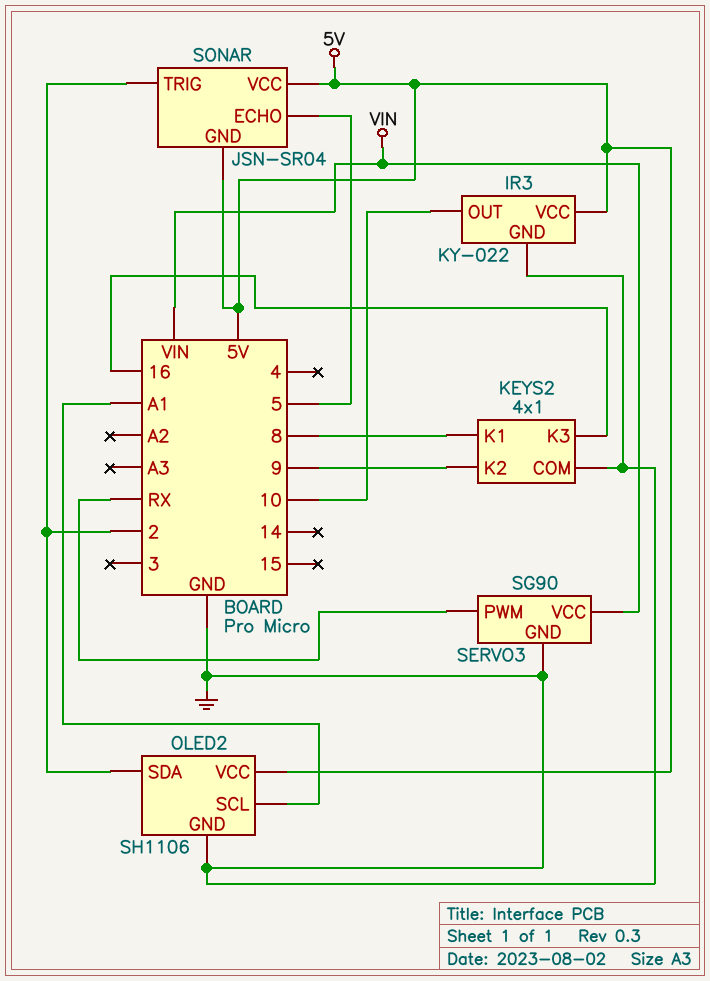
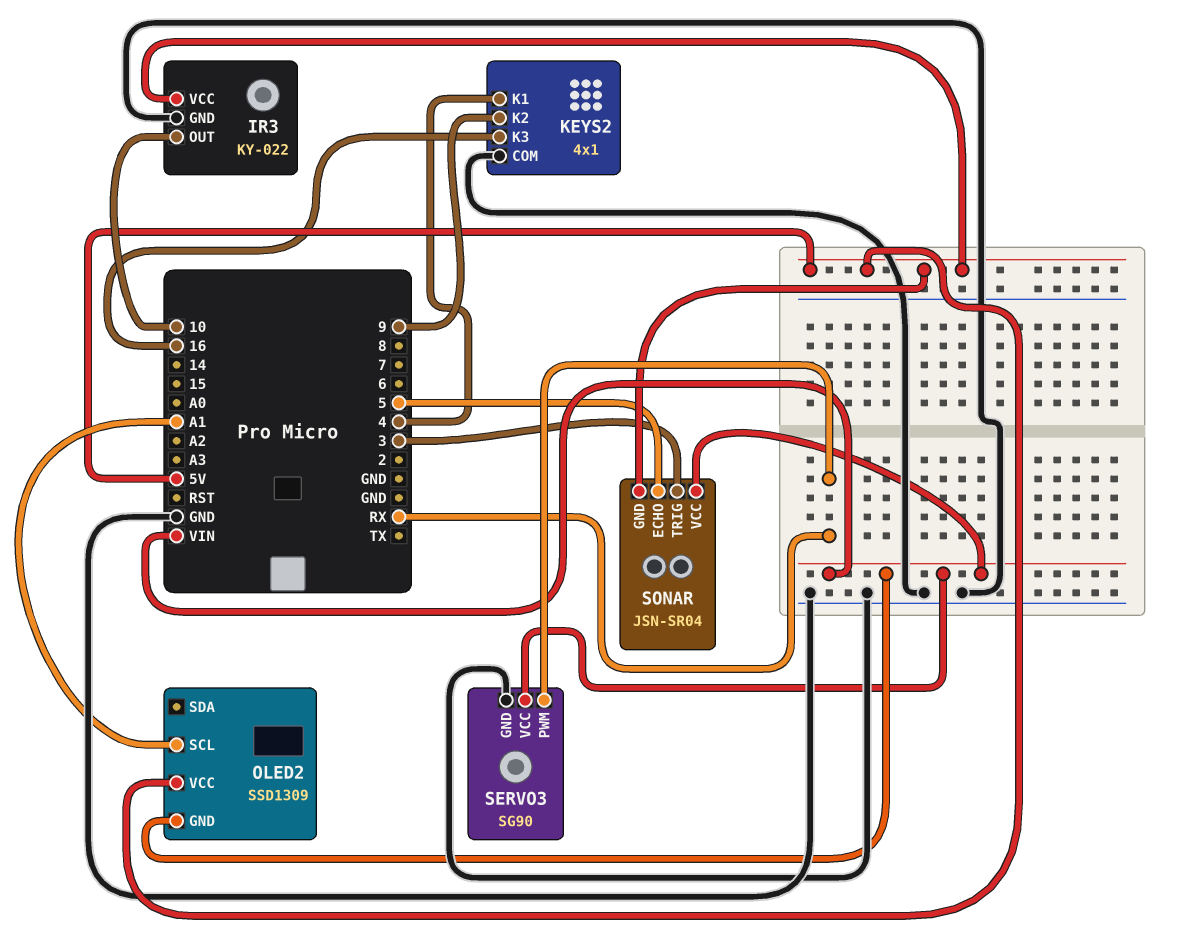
KEYS2 pin K1: 8 -> 4
OLED2: SH1106 -> SSD1309
OLED2 pin GND: GND -> VIN
OLED2 pin SDA: 2 -> none
SONAR pin TRIG: 2 -> 3
SONAR pin VCC: 5V -> VIN

